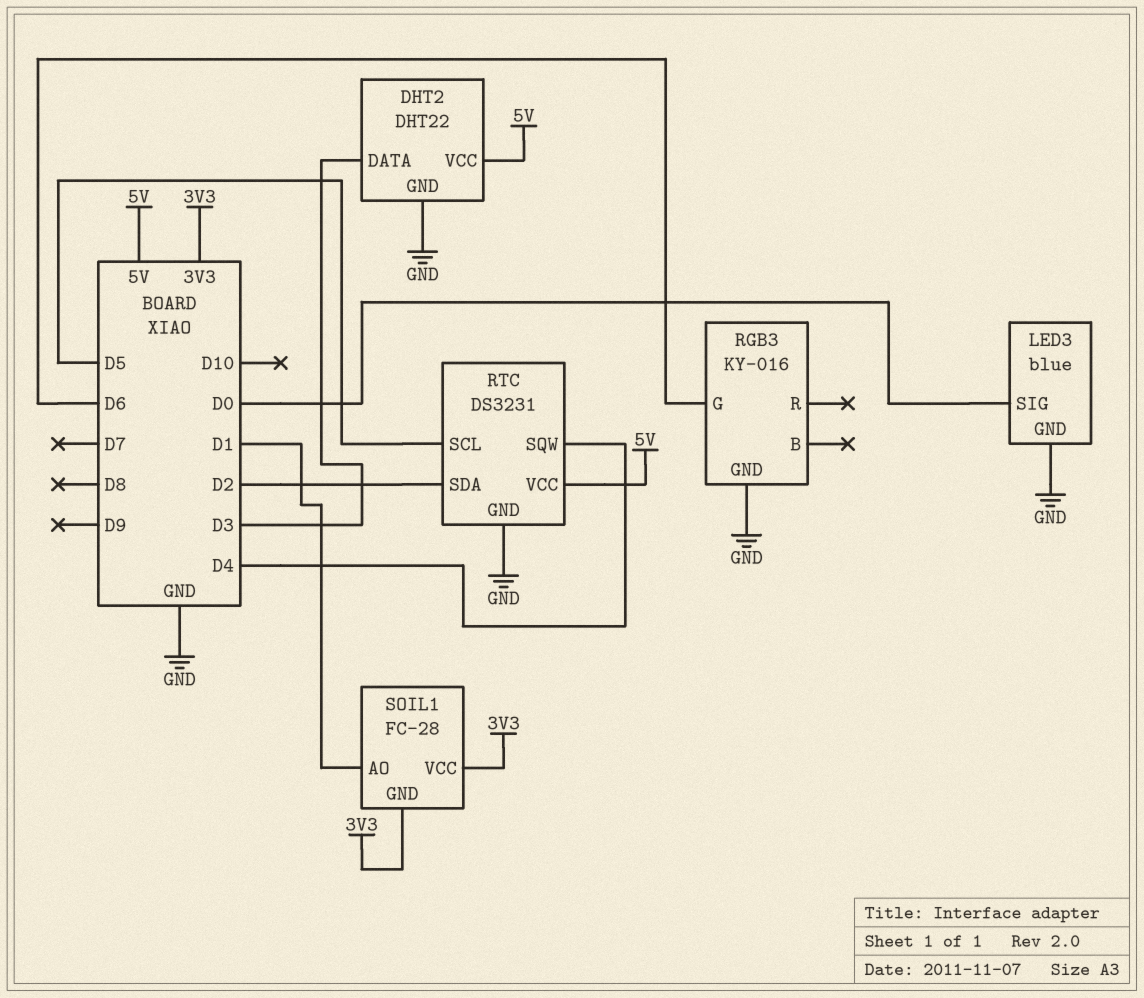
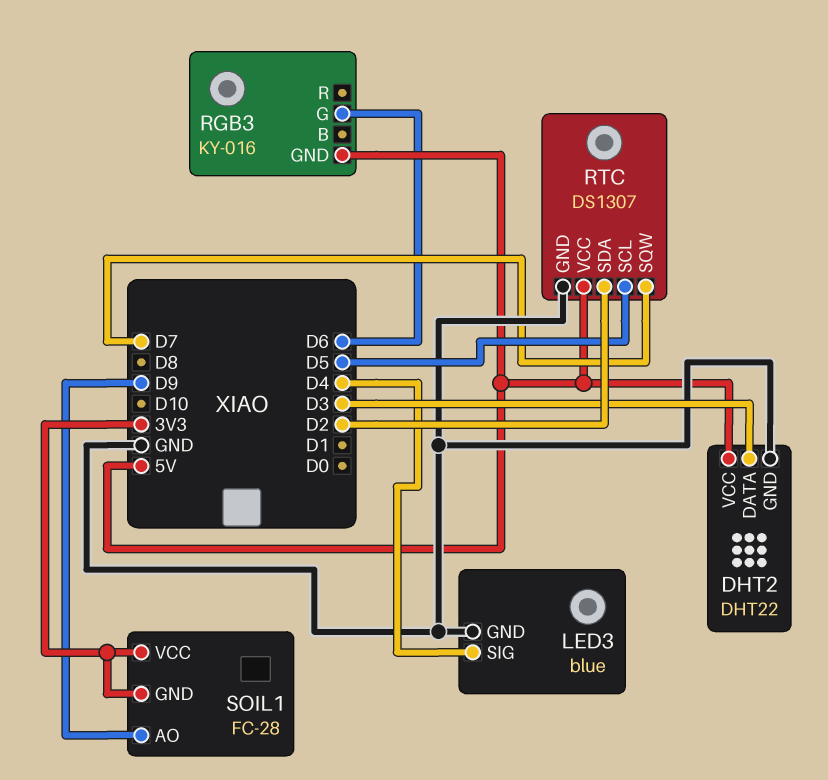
LED3 pin SIG: D0 -> D4
RGB3 pin GND: GND -> 5V
RTC: DS3231 -> DS1307
RTC pin SQW: D4 -> D7
SOIL1 pin AO: D1 -> D9

